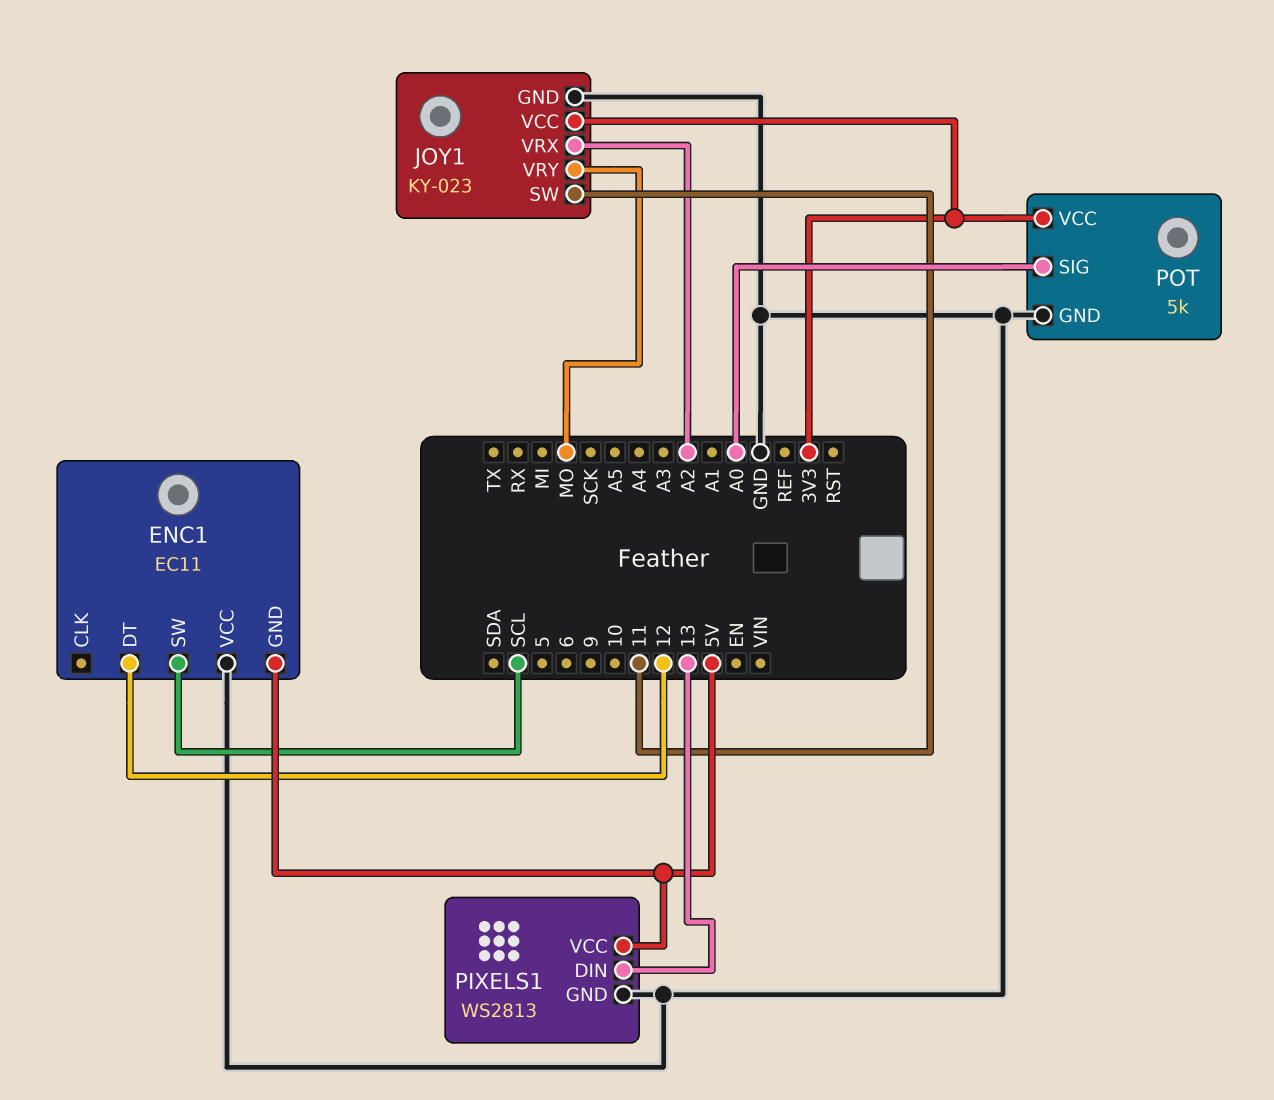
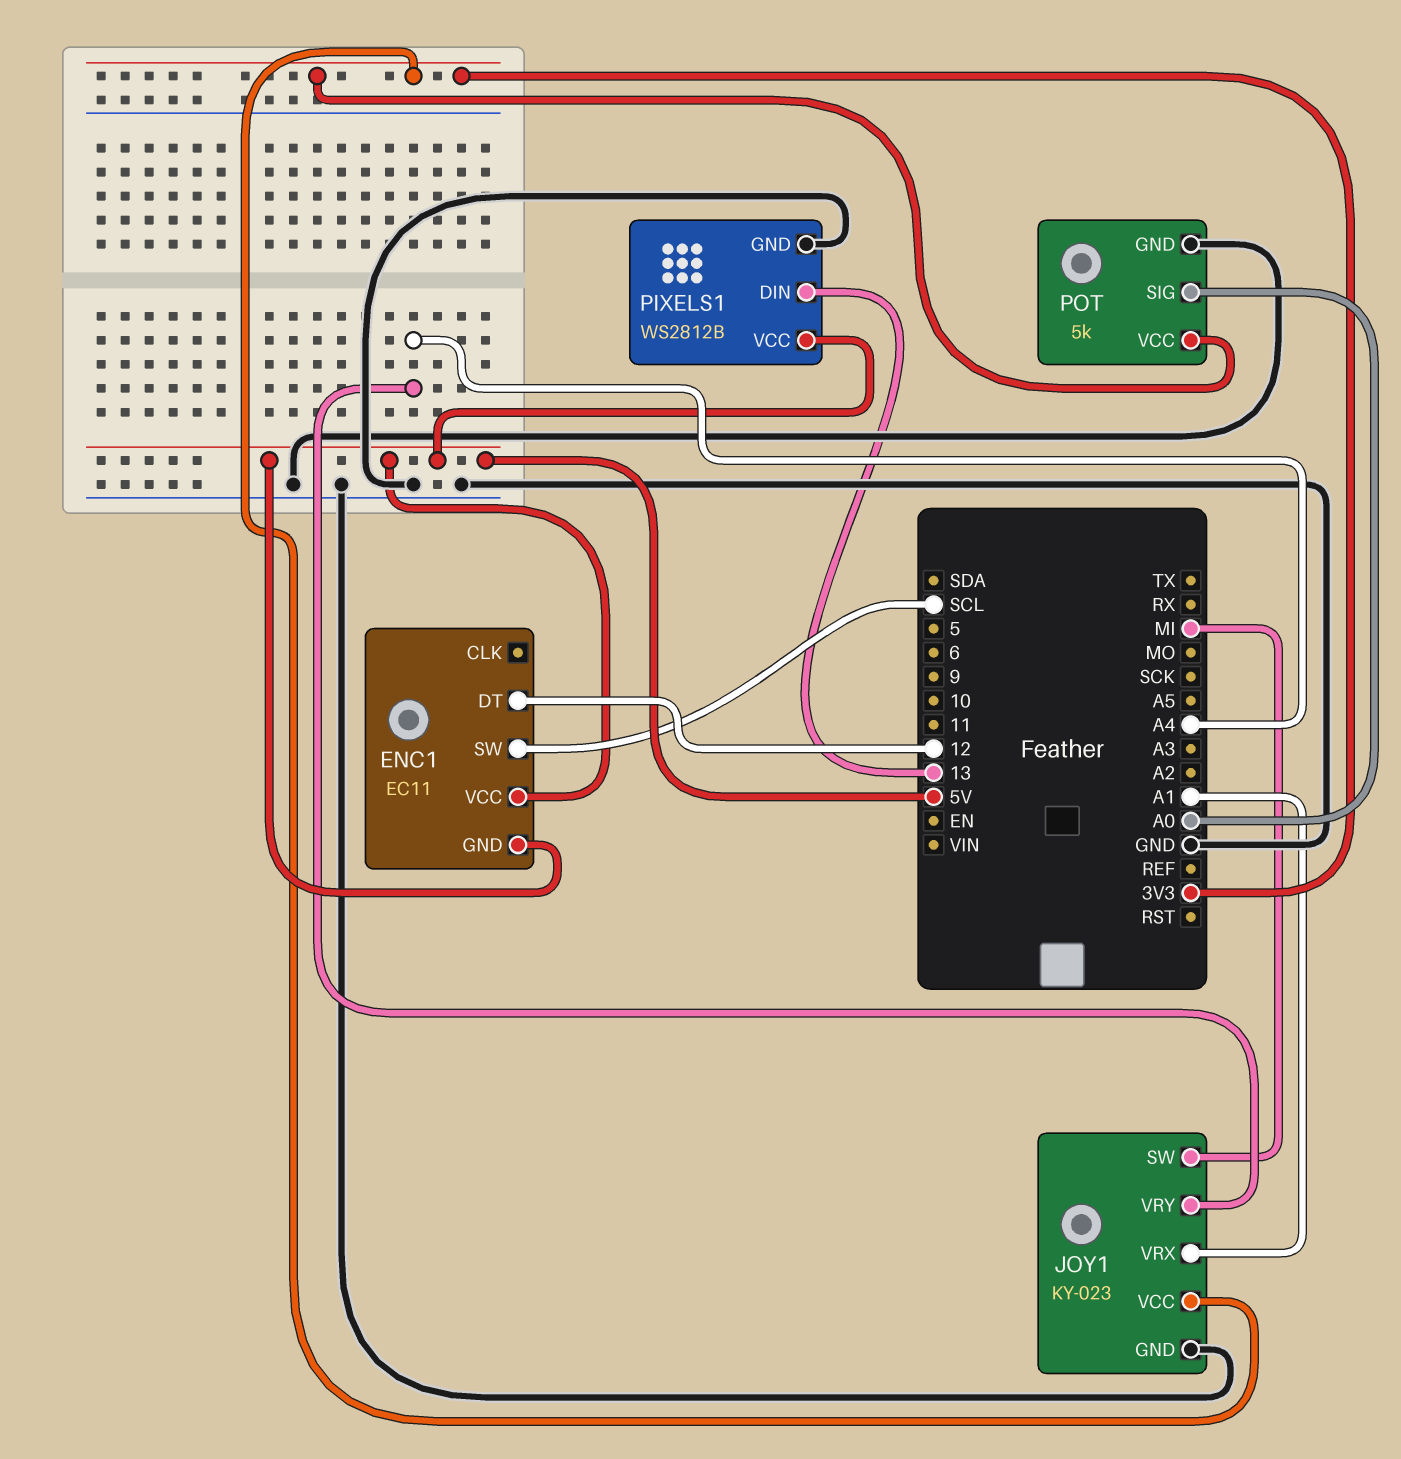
ENC1 pin VCC: GND -> 5V
JOY1 pin SW: 11 -> MI
JOY1 pin VRX: A2 -> A1
JOY1 pin VRY: MO -> A4
PIXELS1: WS2813 -> WS2812B

